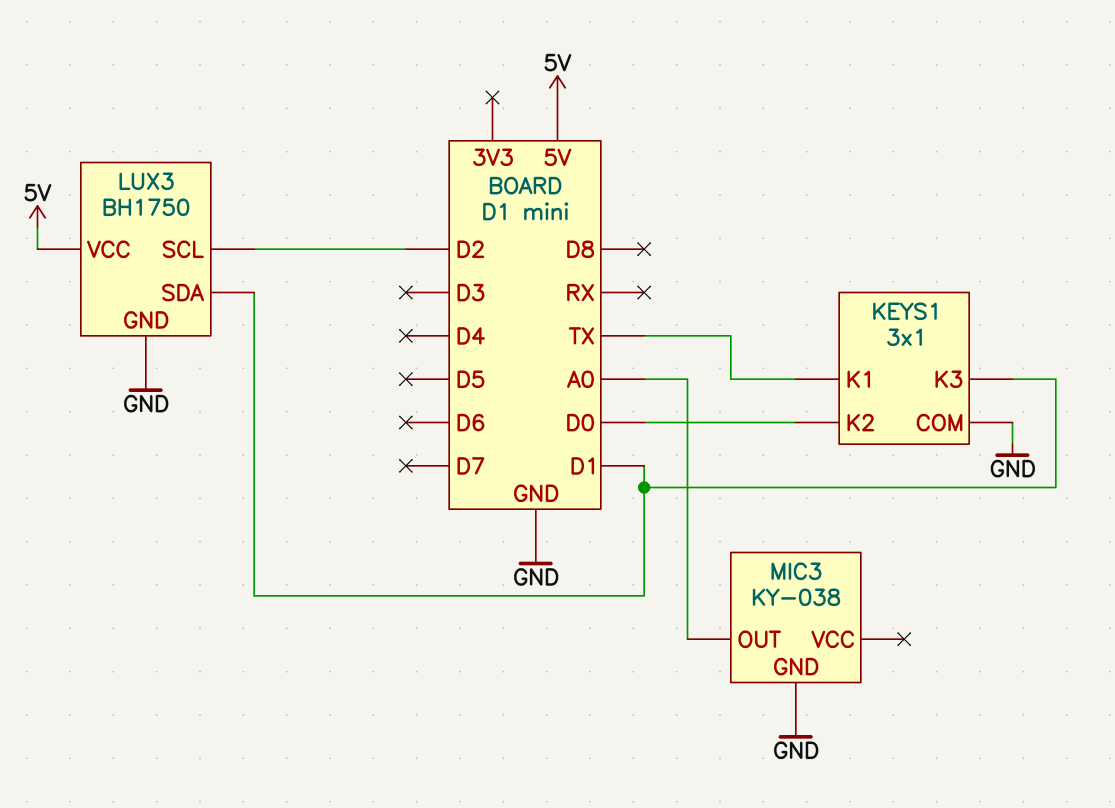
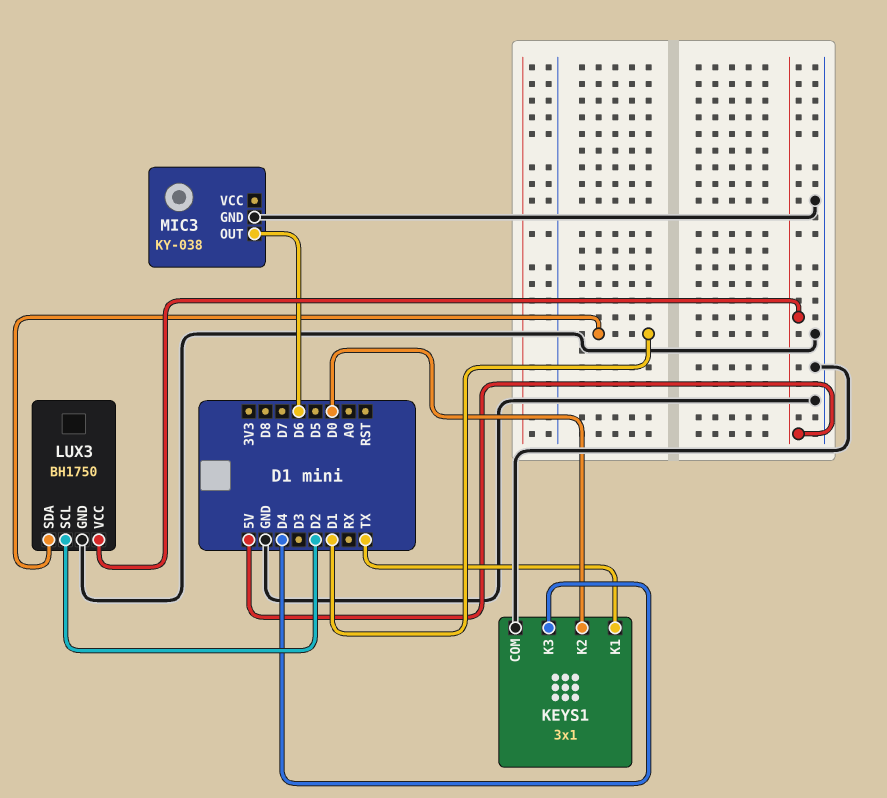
KEYS1 pin K3: D1 -> D4
MIC3 pin OUT: A0 -> D6

